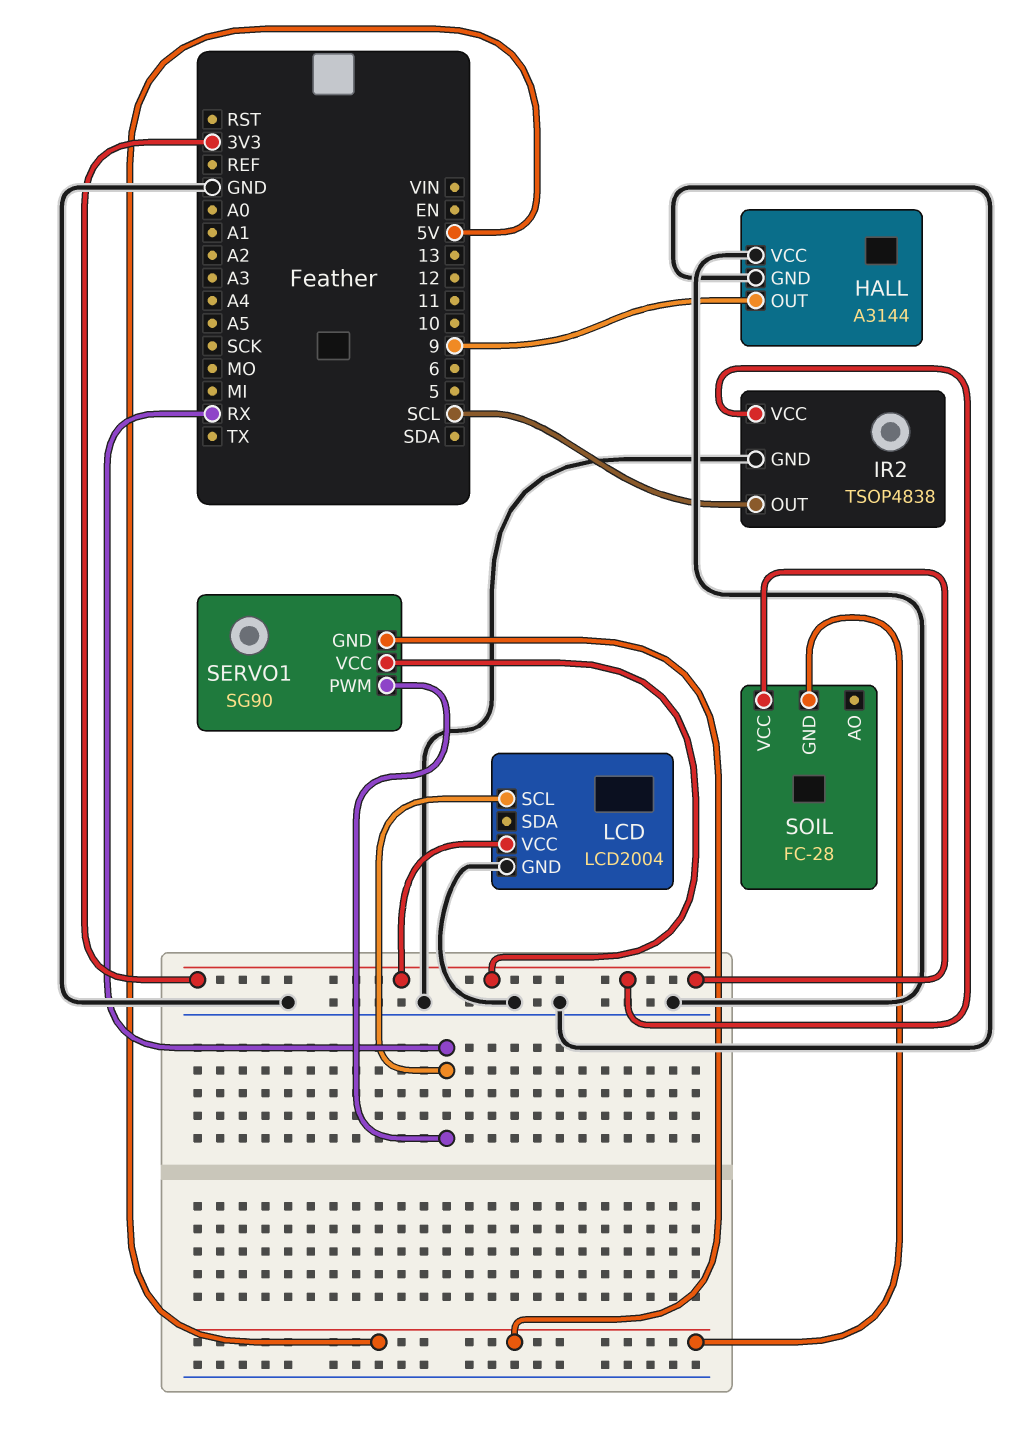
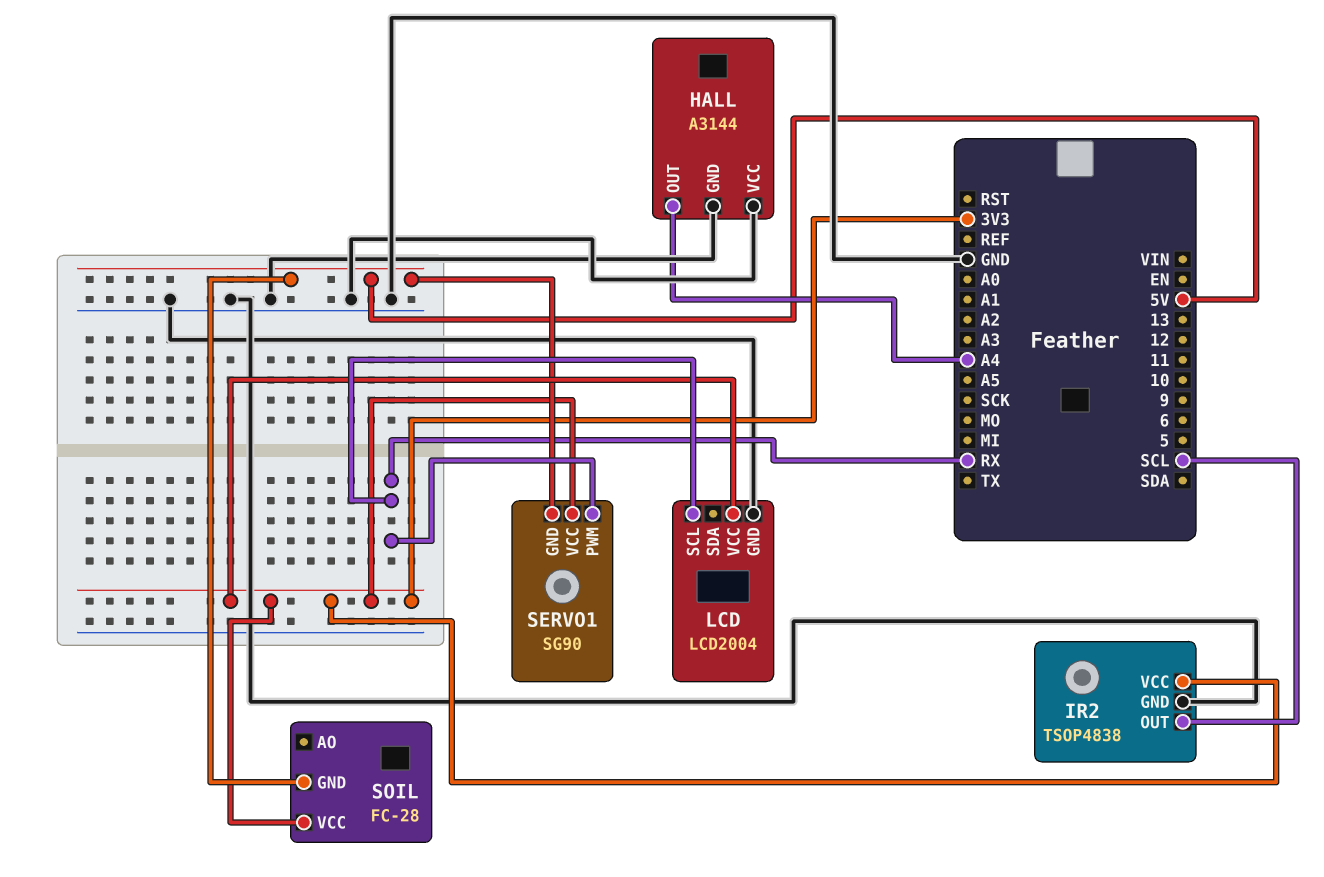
HALL pin OUT: 9 -> A4

